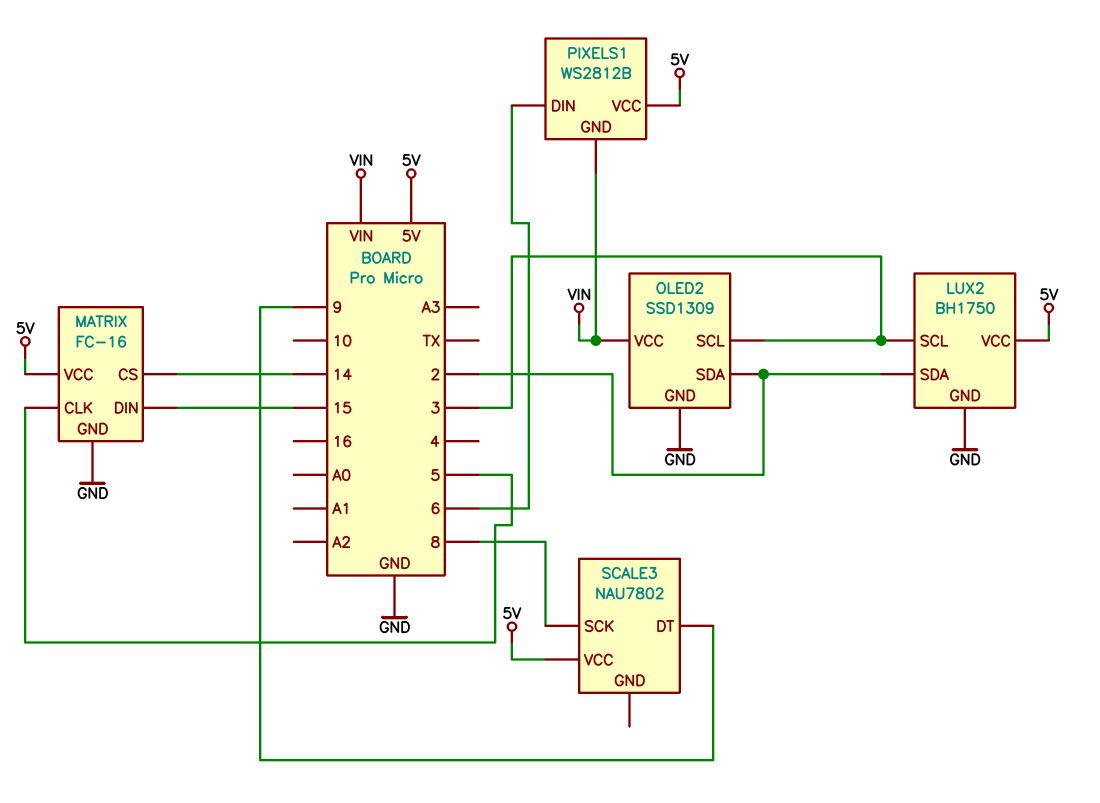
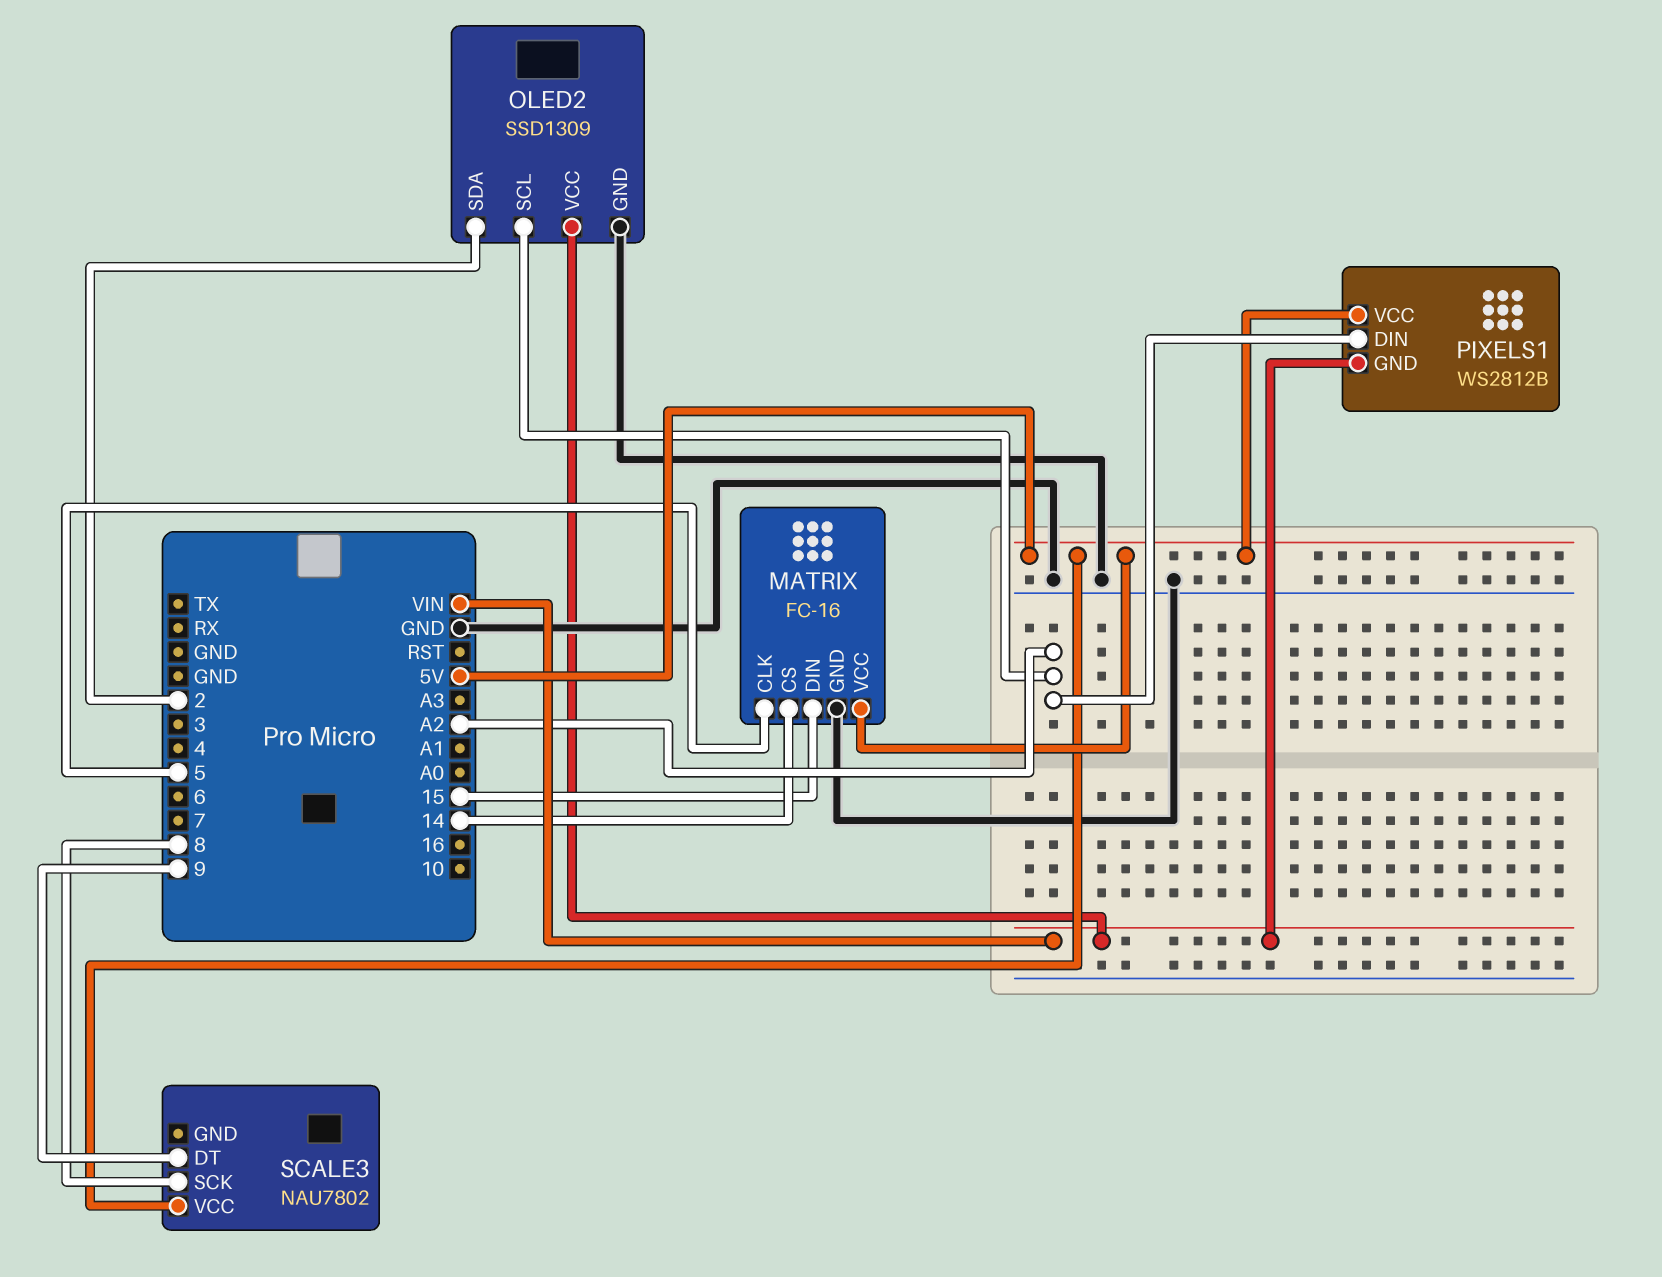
LUX2: BH1750 -> none
LUX2 pin GND: GND -> none
LUX2 pin SCL: 3 -> none
LUX2 pin SDA: 2 -> none
LUX2 pin VCC: 5V -> none
OLED2 pin SCL: 3 -> A2
PIXELS1 pin DIN: 6 -> A2

